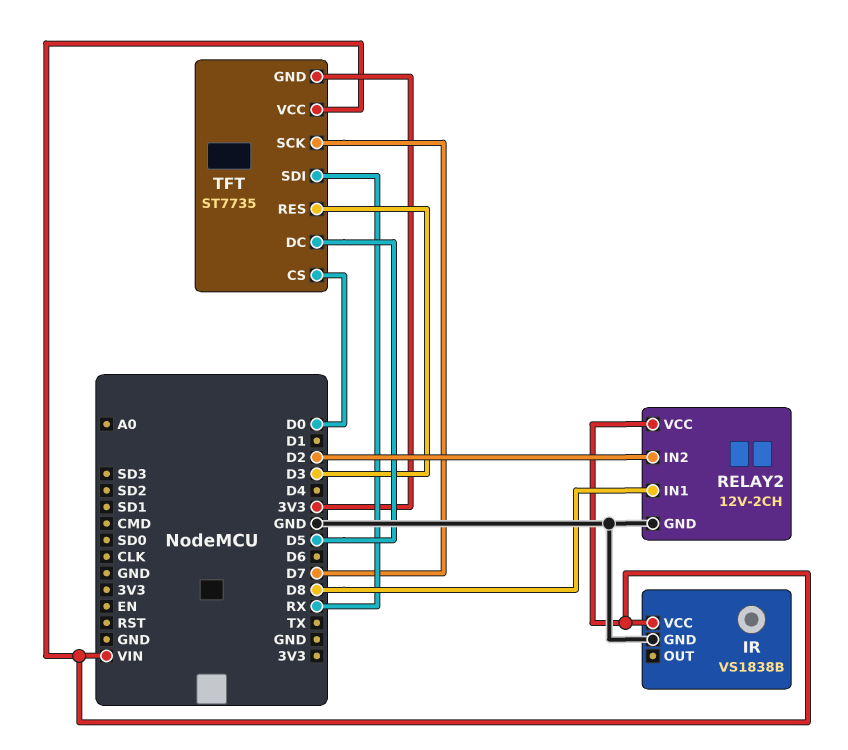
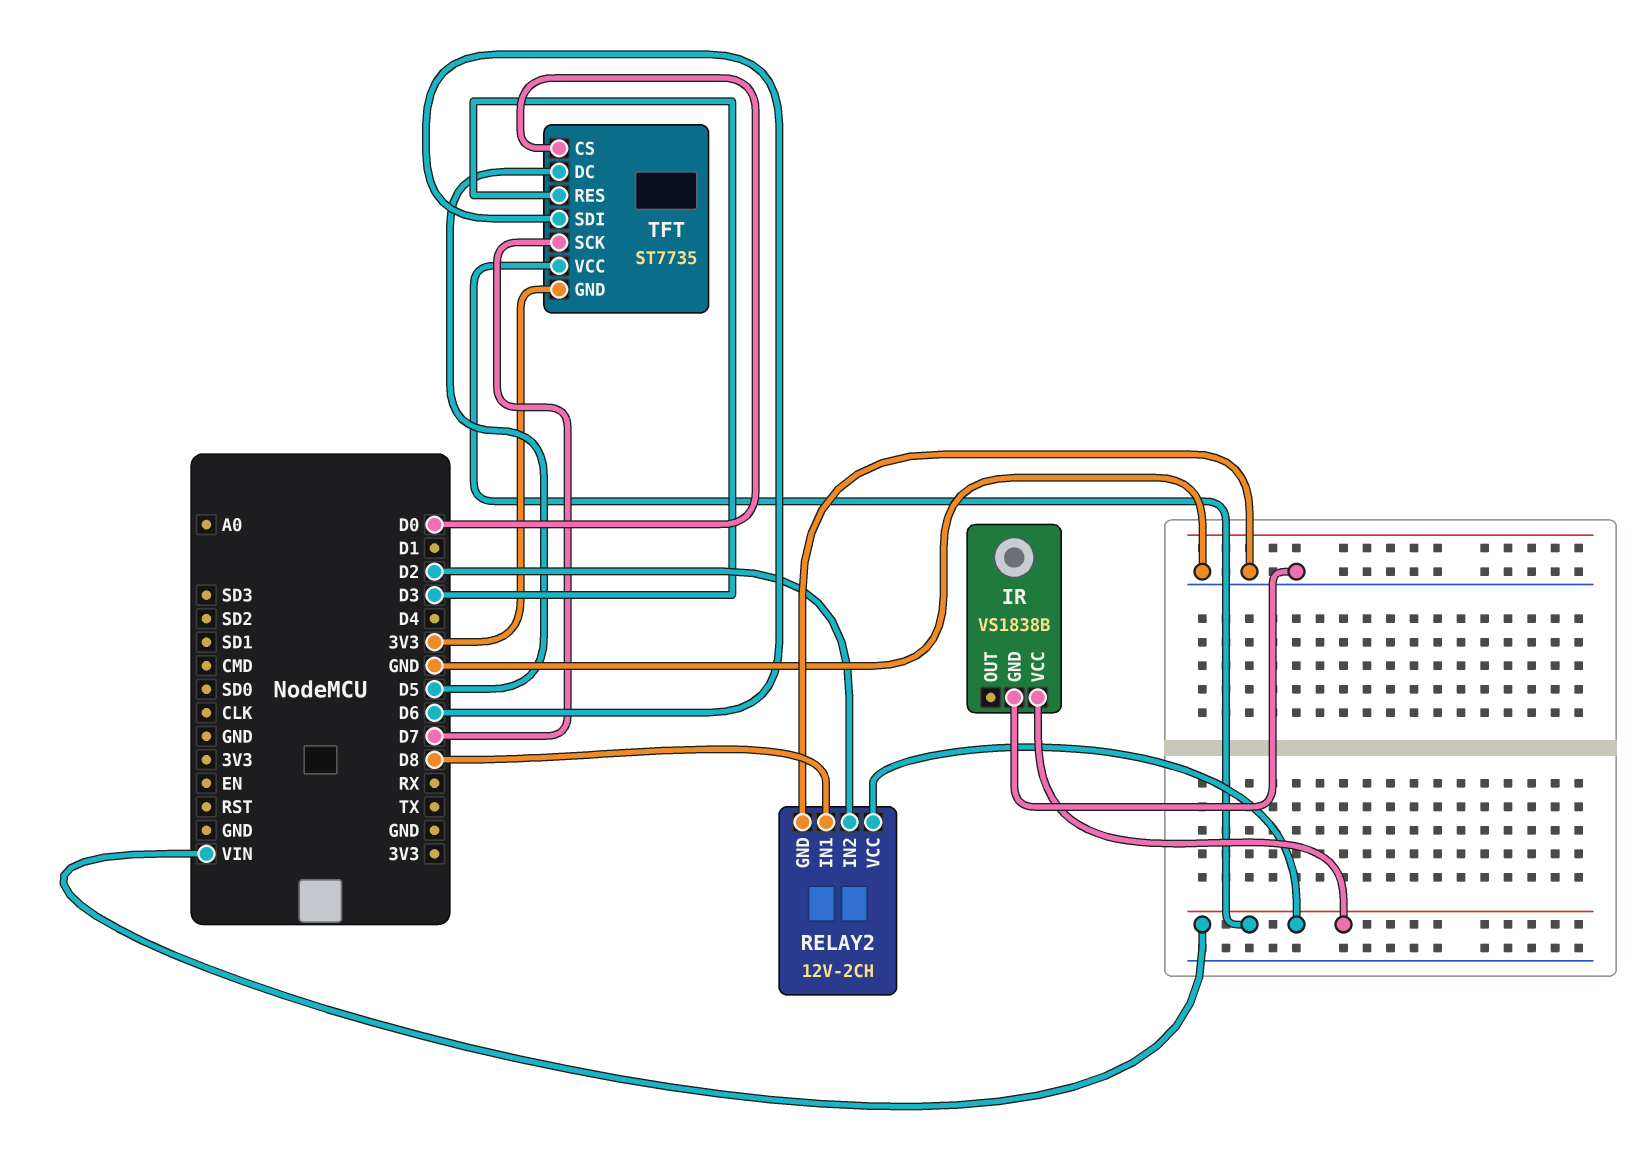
TFT pin SDI: RX -> D6

